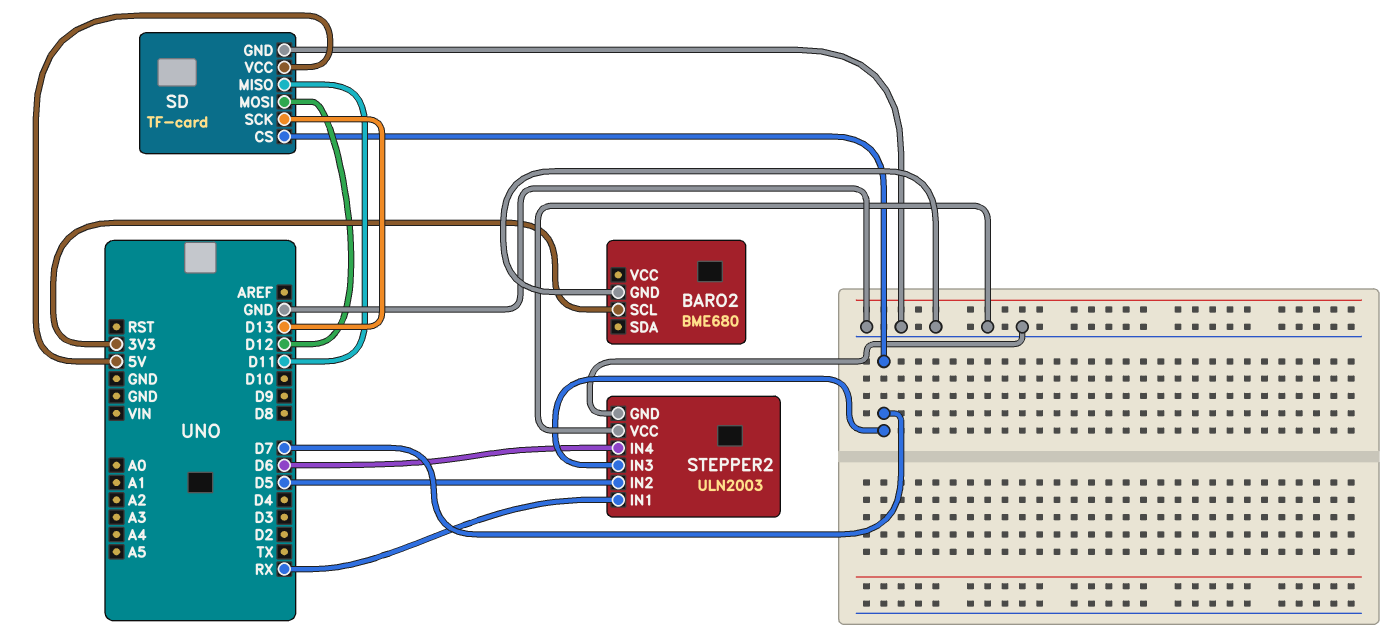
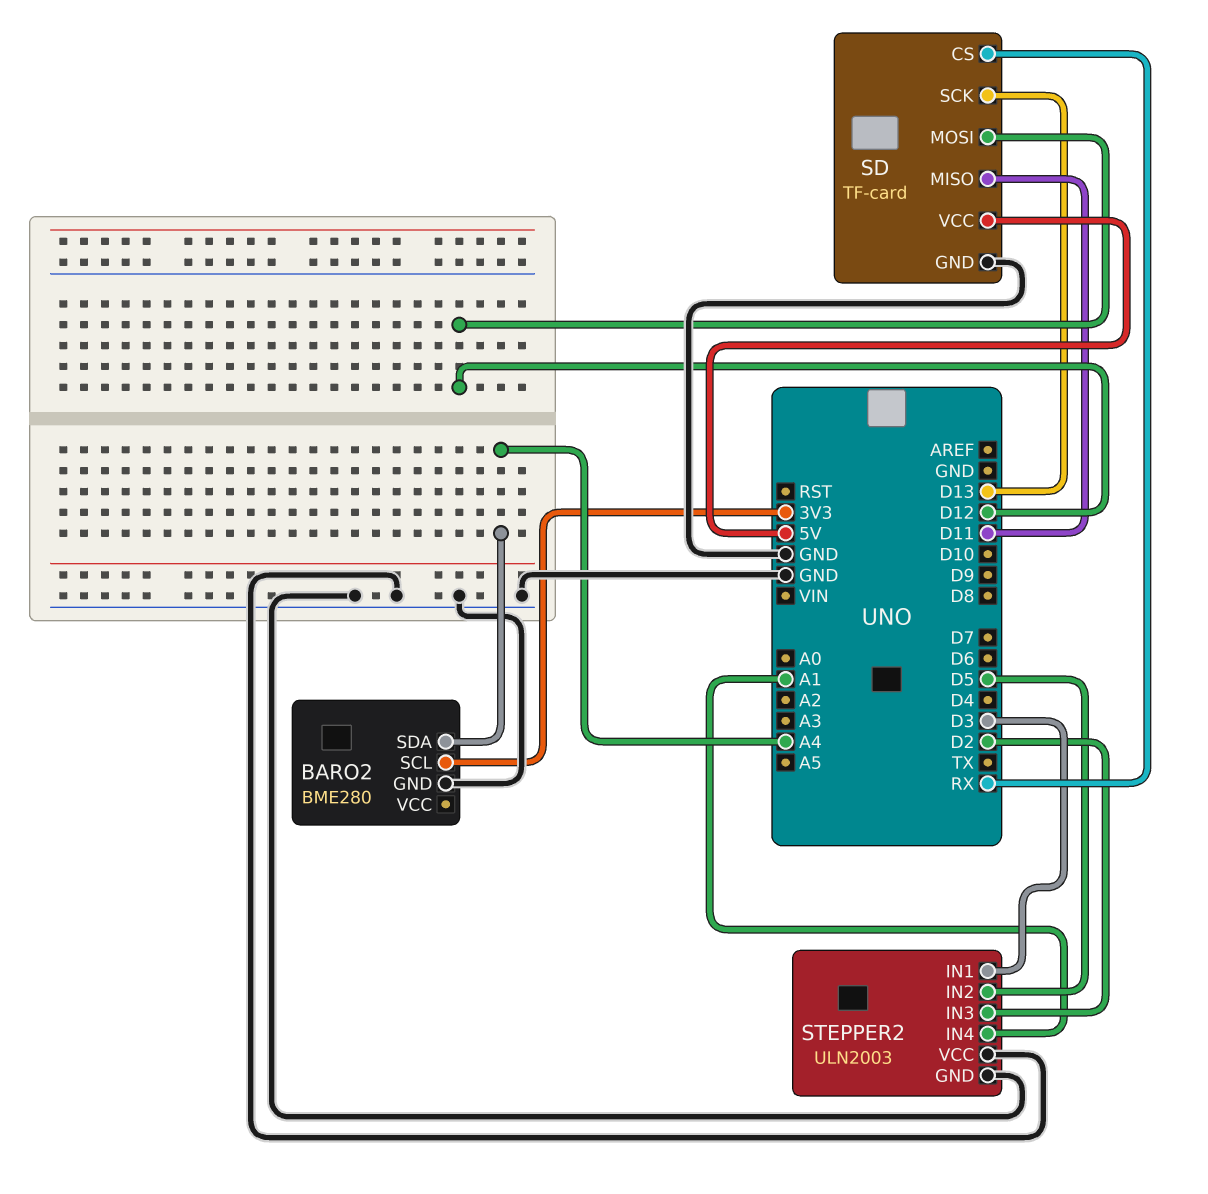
BARO2: BME680 -> BME280
BARO2 pin SDA: none -> A4
SD pin CS: D7 -> RX
STEPPER2 pin IN1: RX -> D3
STEPPER2 pin IN3: D7 -> D2
STEPPER2 pin IN4: D6 -> A1

